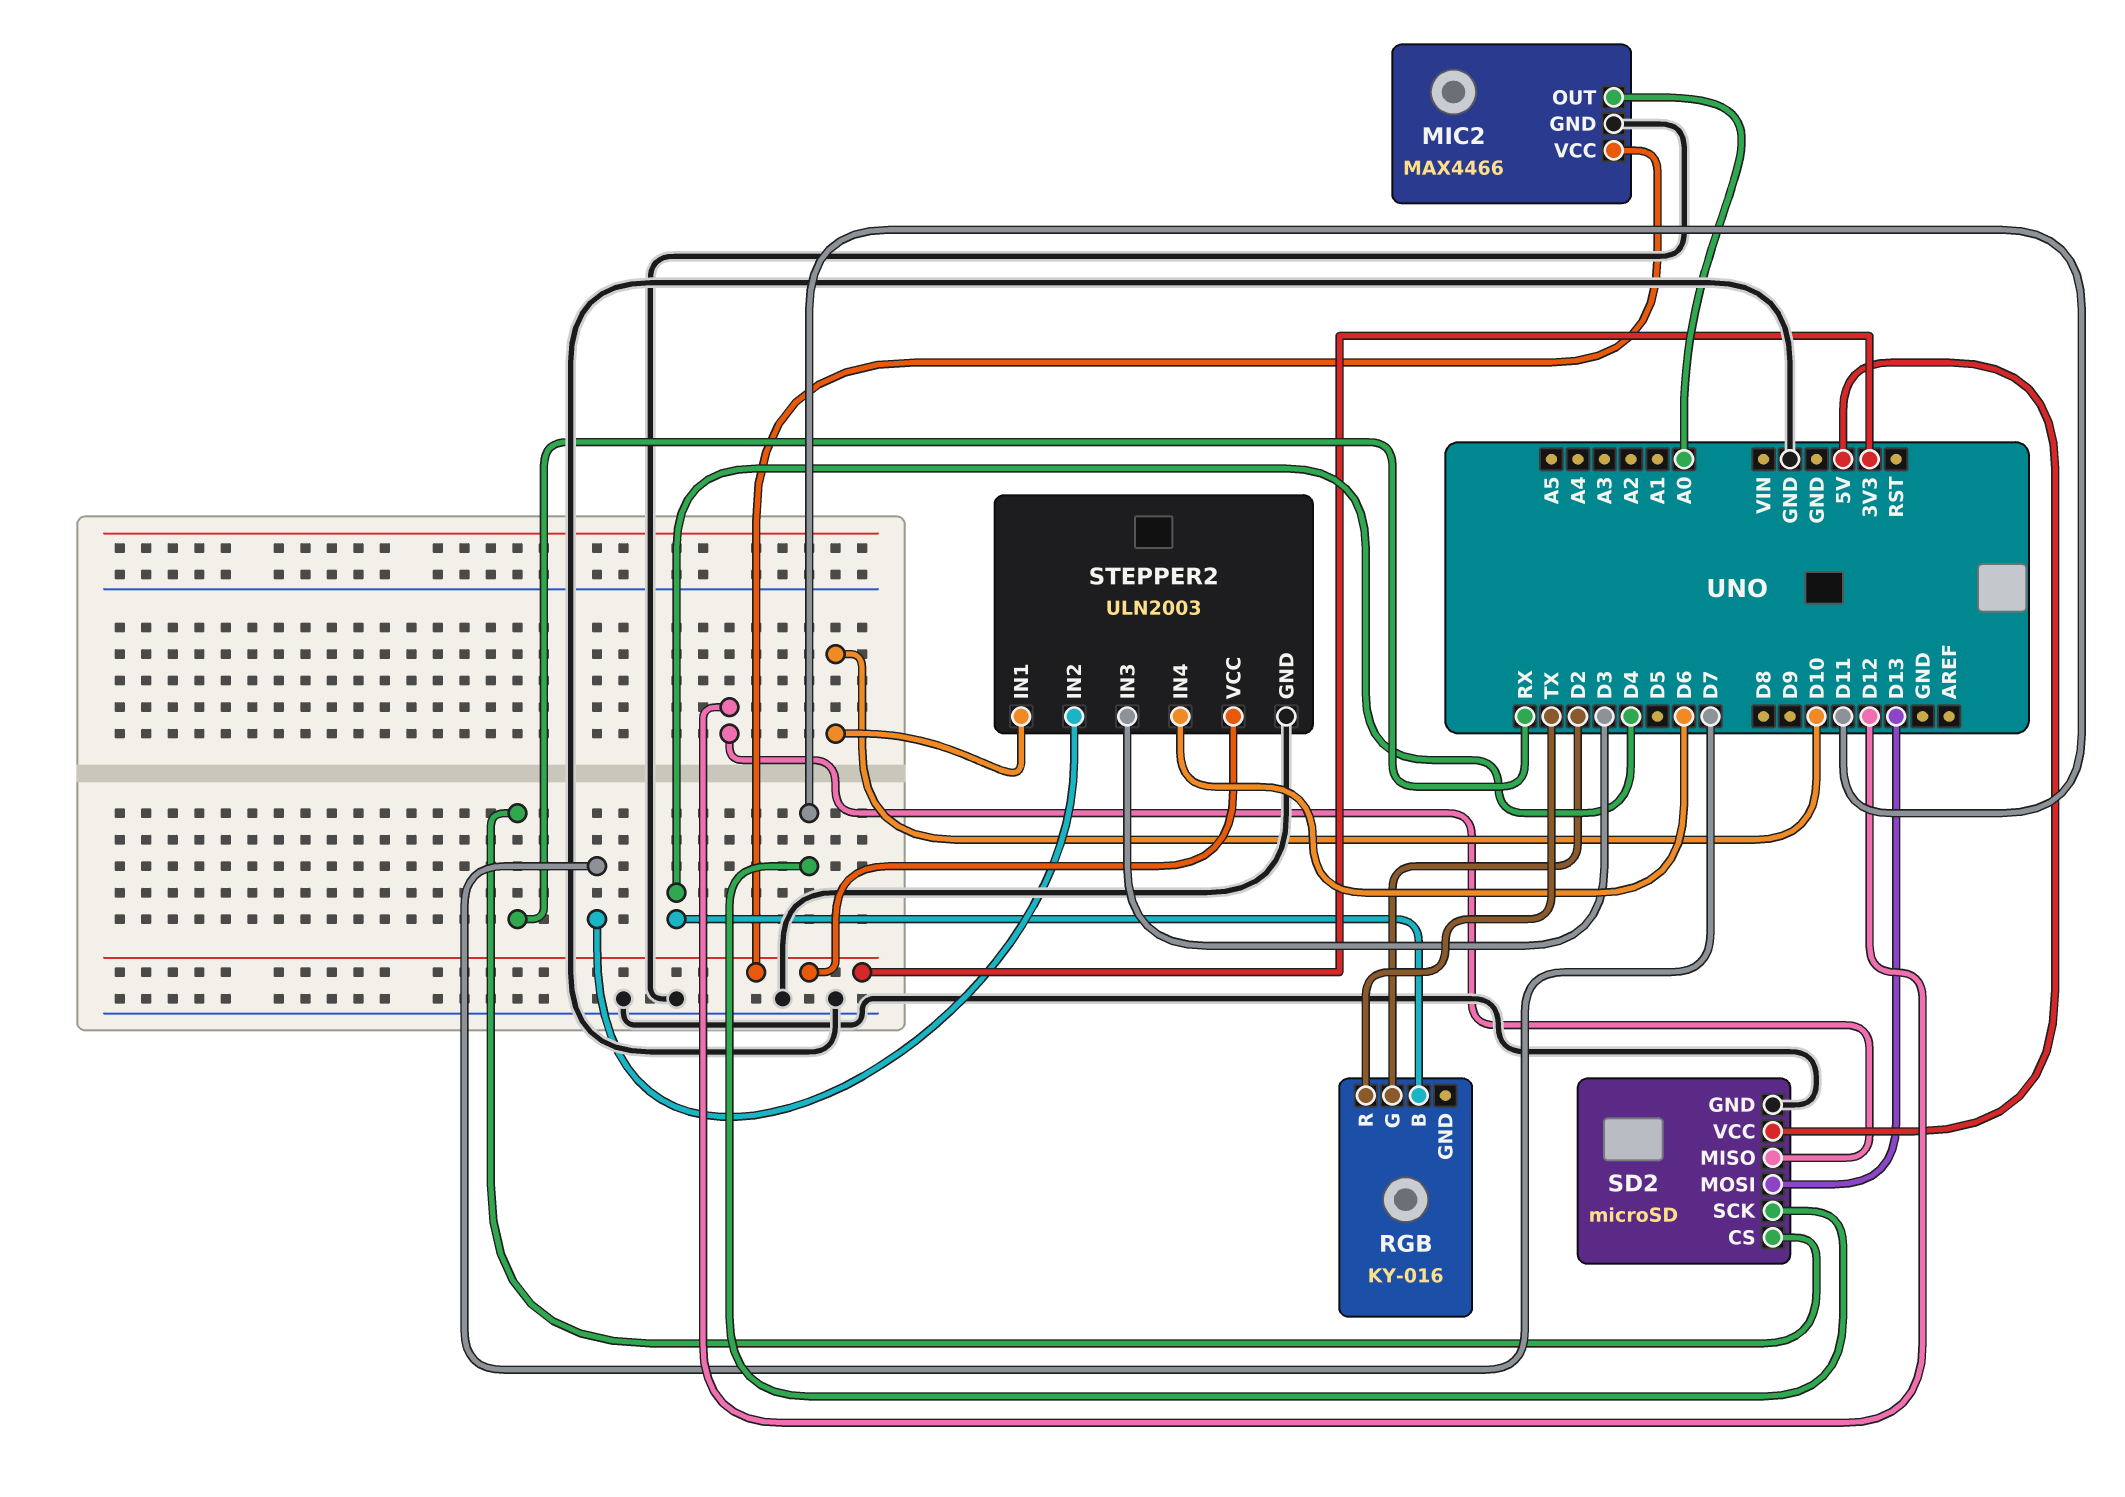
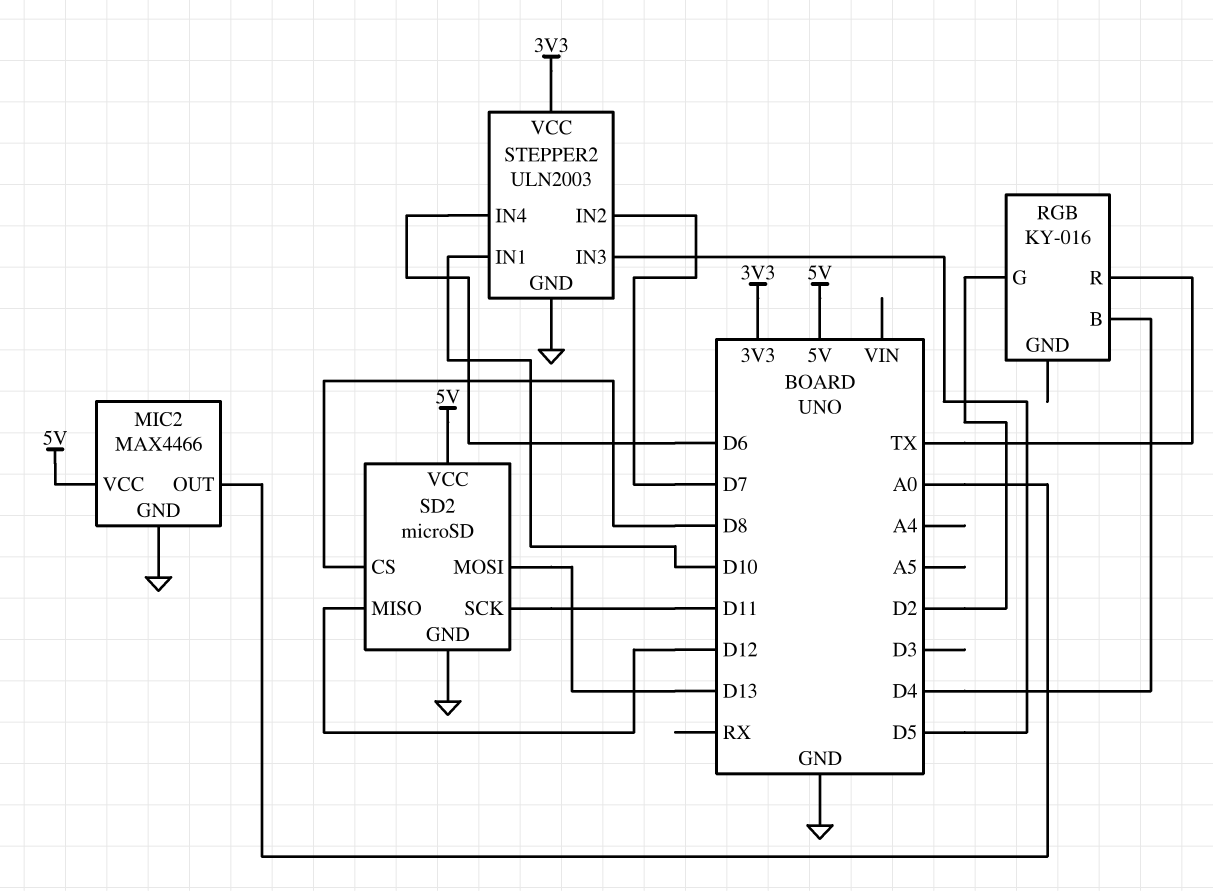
MIC2 pin VCC: 3V3 -> 5V
SD2 pin CS: RX -> D8
STEPPER2 pin IN3: D3 -> D5

